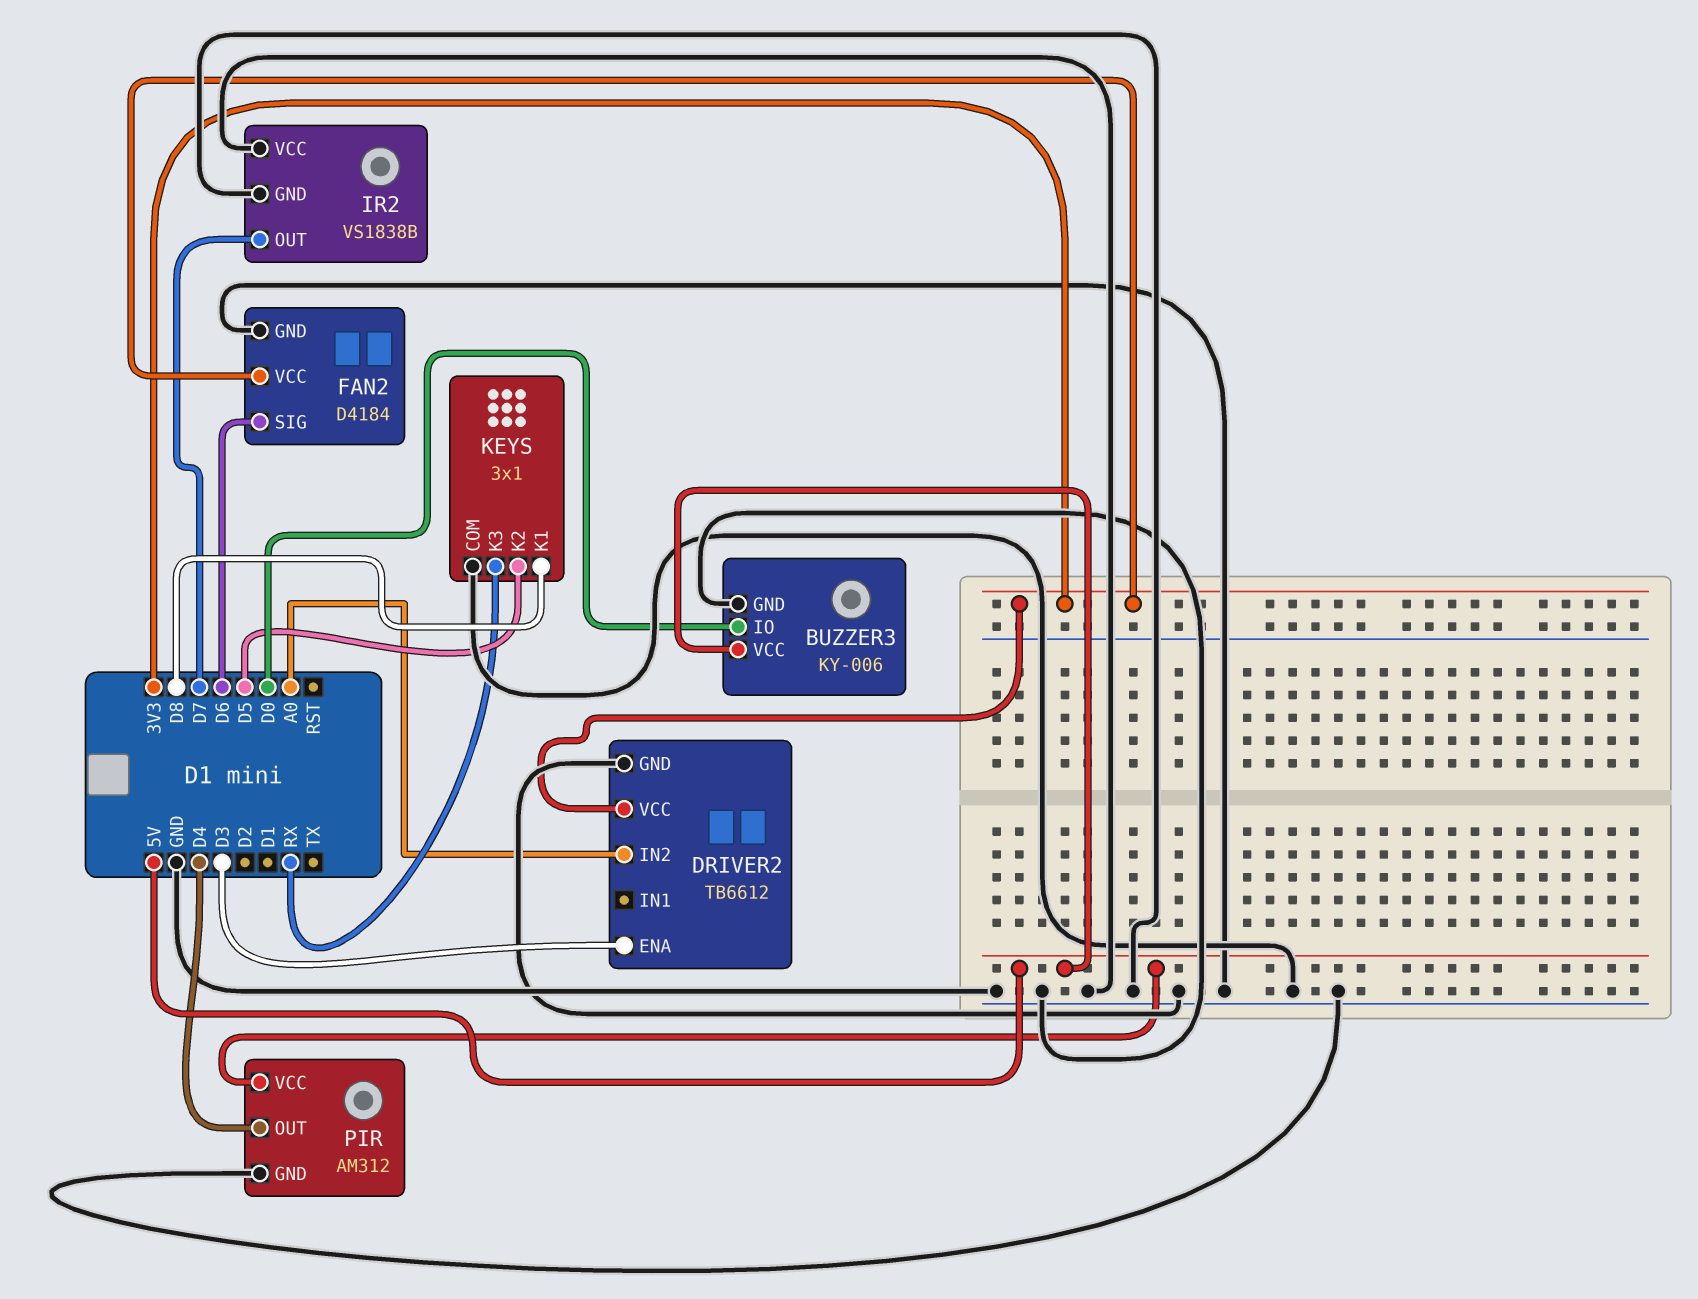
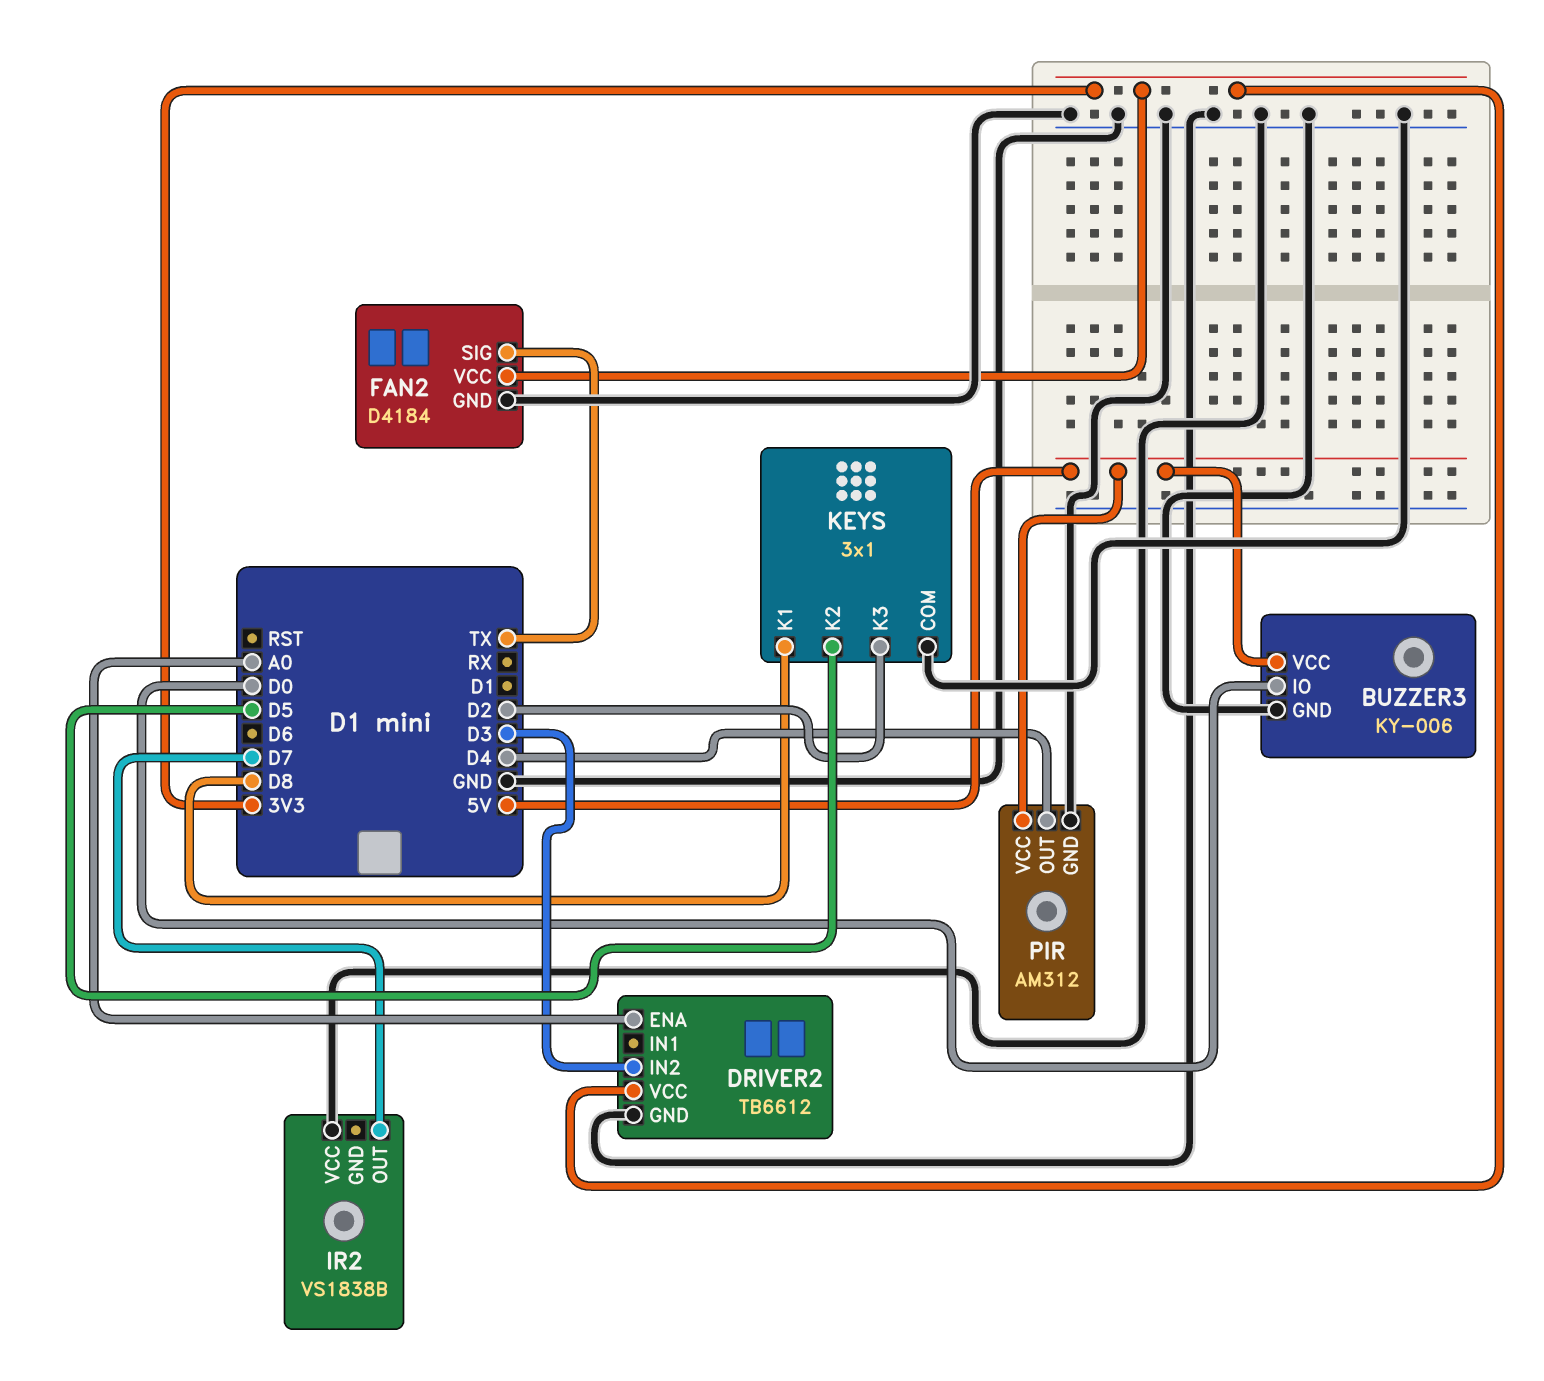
DRIVER2 pin ENA: D3 -> A0
DRIVER2 pin IN2: A0 -> D3
FAN2 pin SIG: D6 -> TX
IR2 pin GND: GND -> none
KEYS pin K3: RX -> D2

